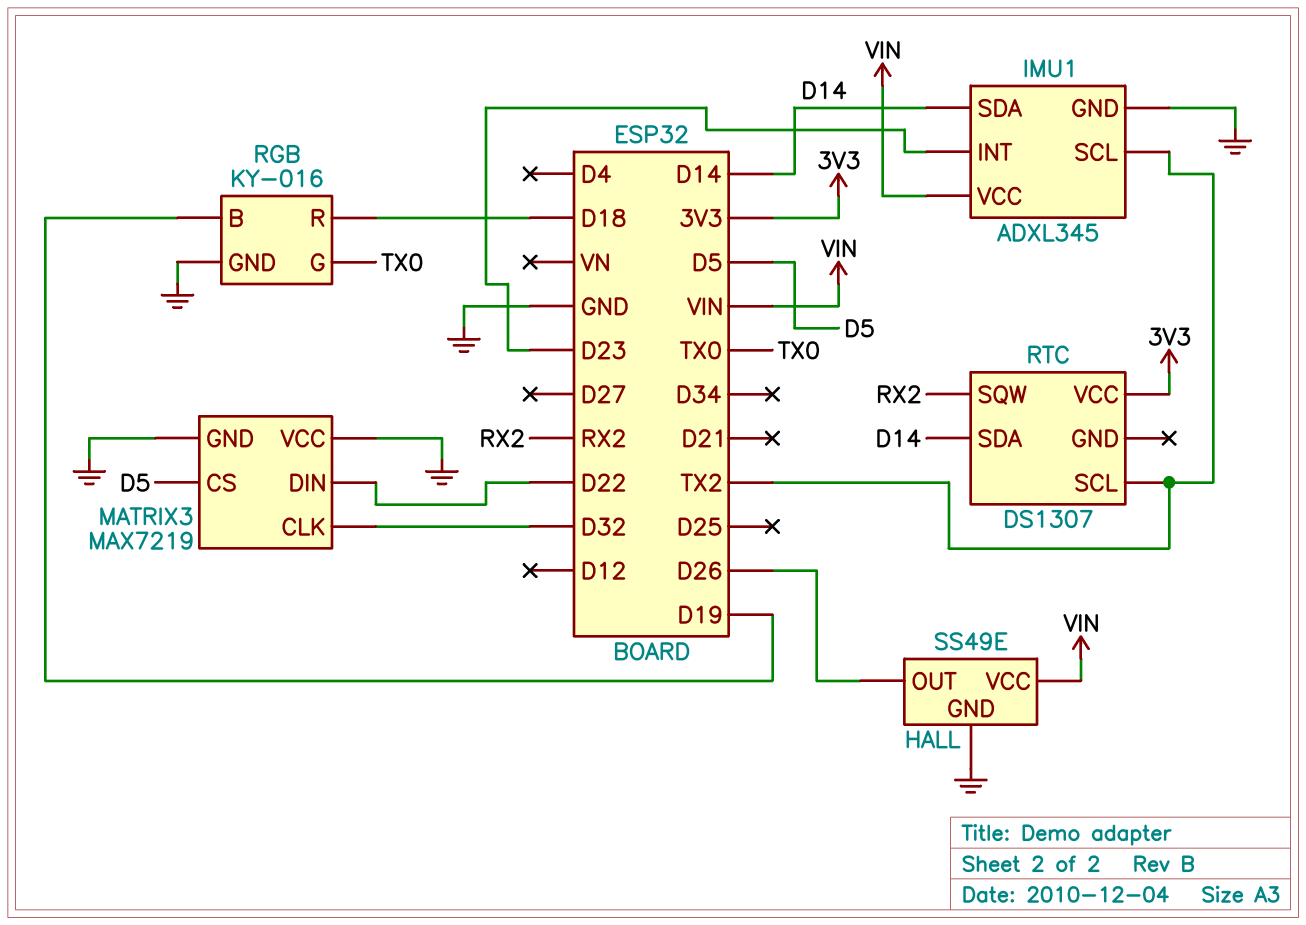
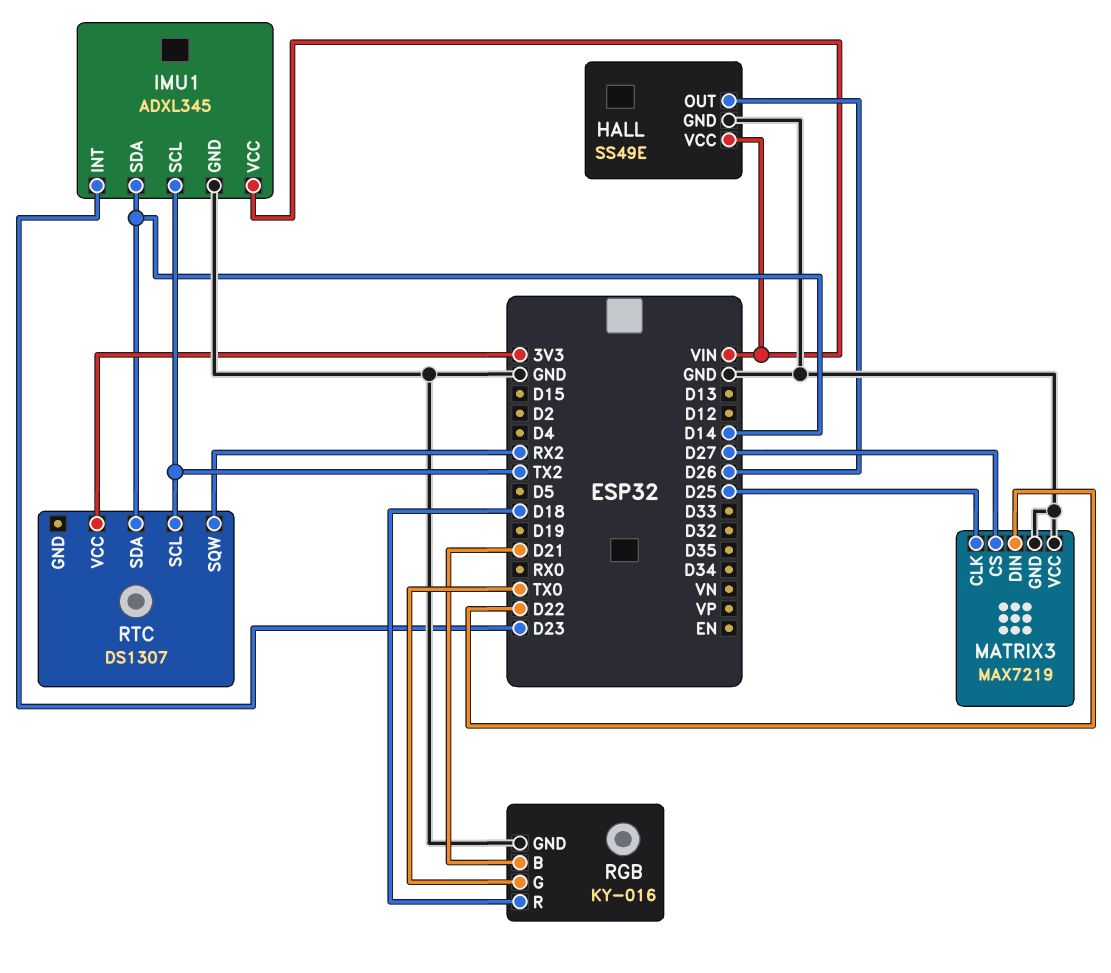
MATRIX3 pin CLK: D32 -> D25
MATRIX3 pin CS: D5 -> D27
RGB pin B: D19 -> D21

